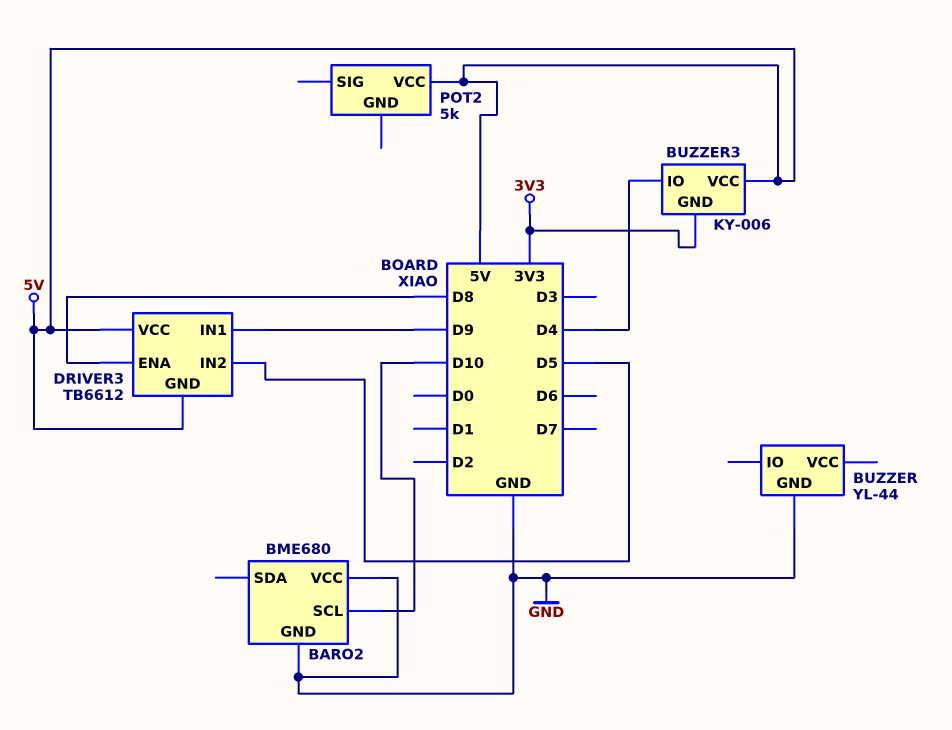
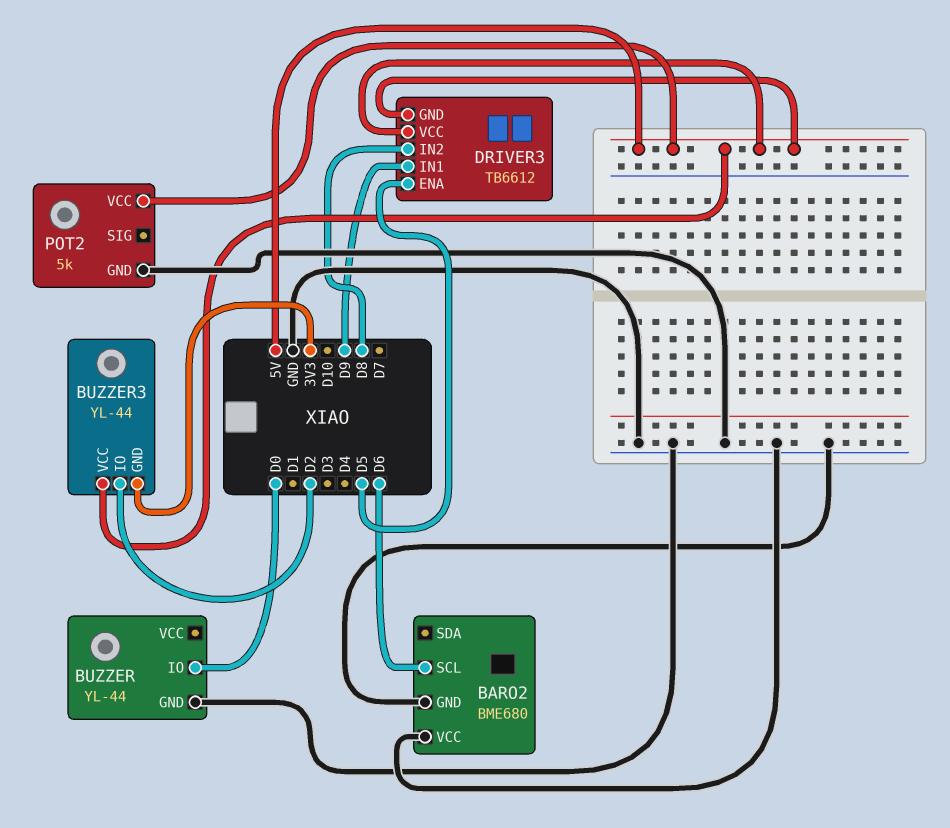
BARO2 pin SCL: D10 -> D6
BUZZER pin IO: none -> D0
BUZZER3: KY-006 -> YL-44
BUZZER3 pin IO: D4 -> D2
DRIVER3 pin ENA: D8 -> D5
DRIVER3 pin IN2: D5 -> D8
POT2 pin GND: none -> GND

